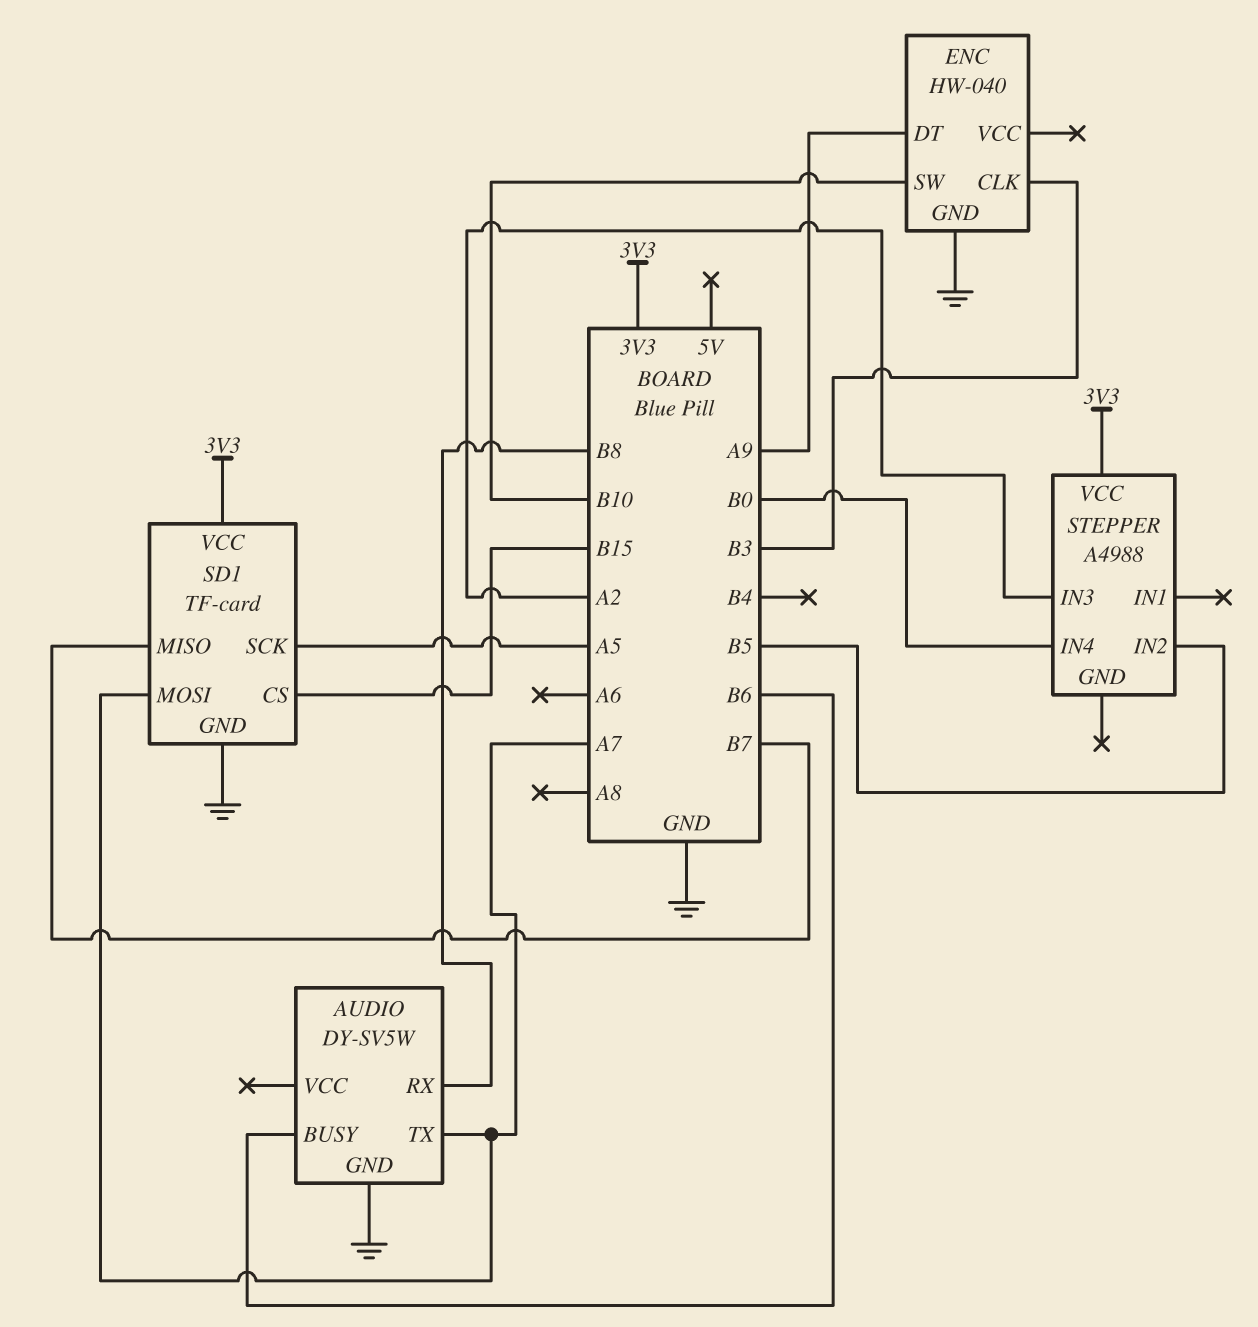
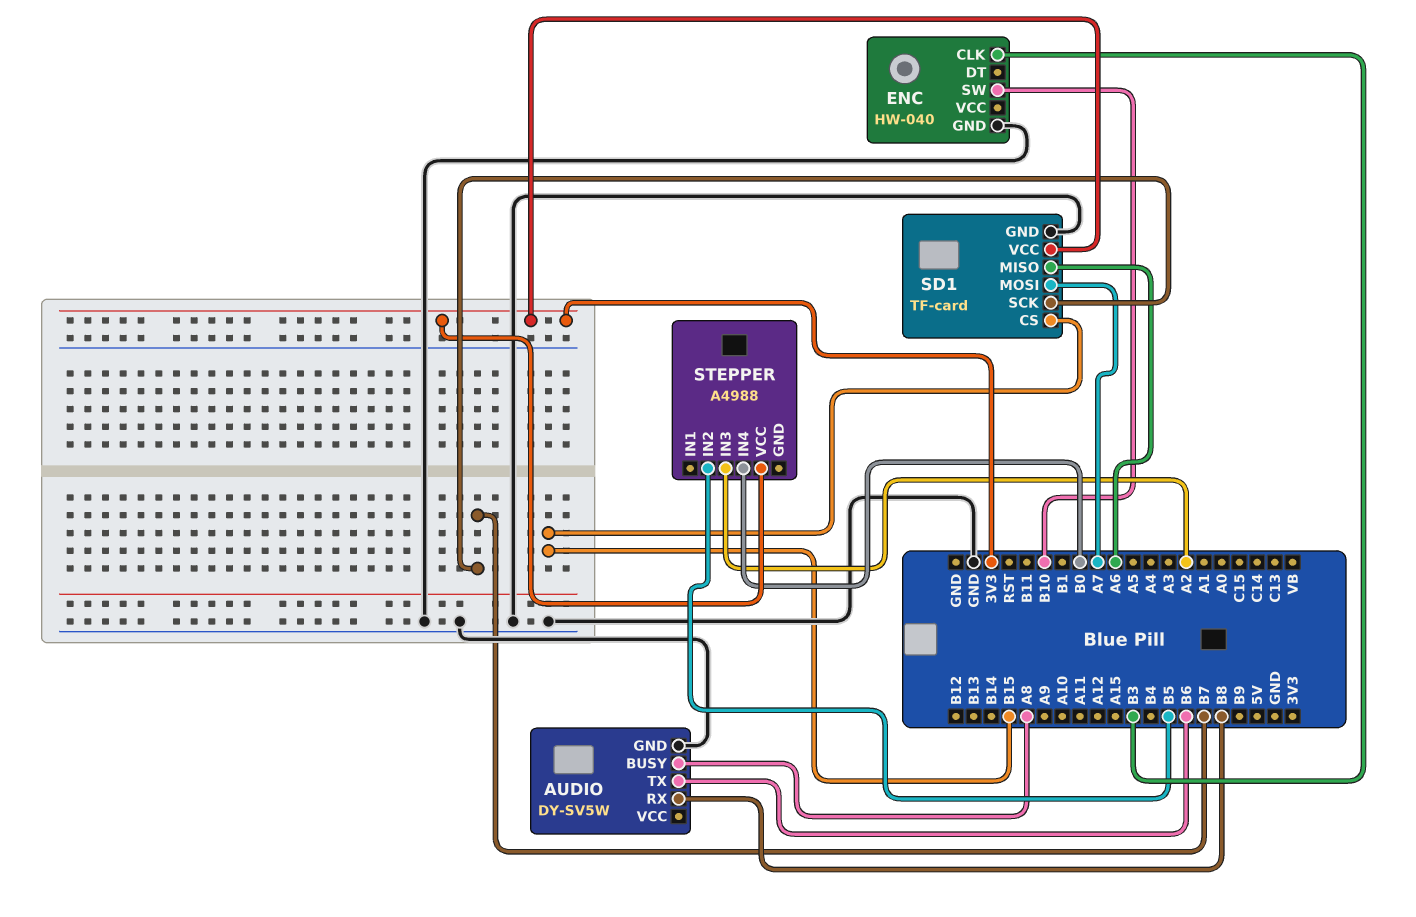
AUDIO pin BUSY: B6 -> A8
AUDIO pin TX: A7 -> B6
ENC pin DT: A9 -> none
SD1 pin MISO: B7 -> A6
SD1 pin SCK: A5 -> B7

